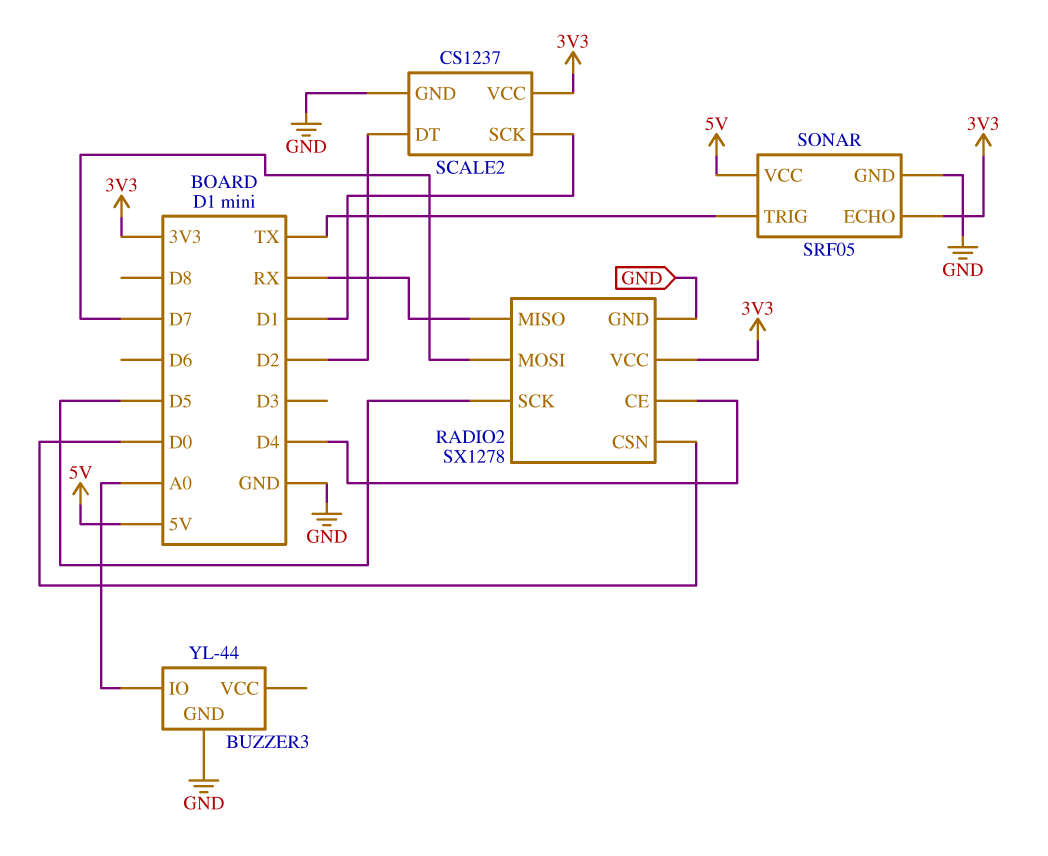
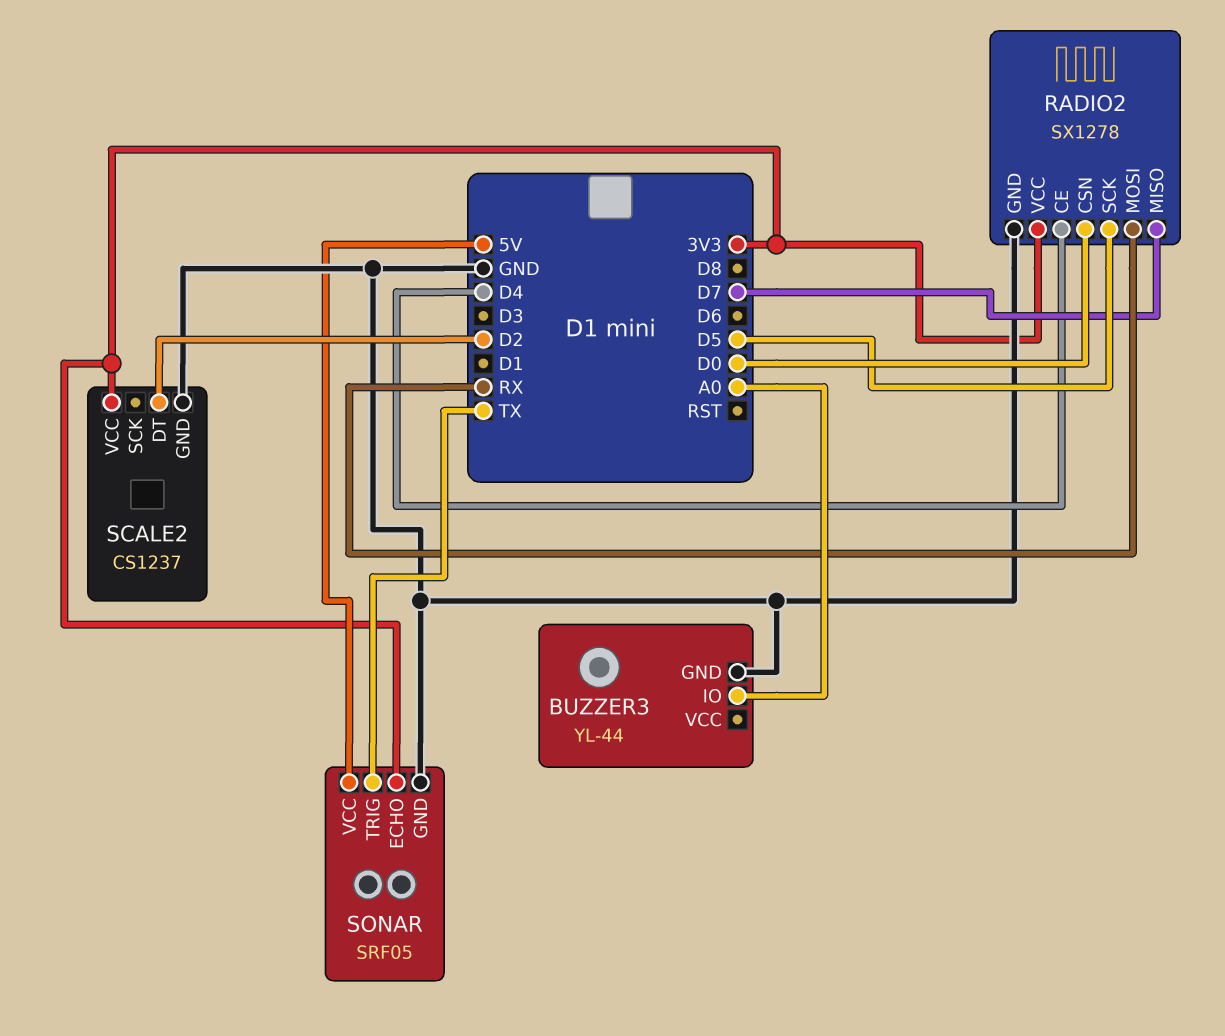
RADIO2 pin MISO: RX -> D7
RADIO2 pin MOSI: D7 -> RX
SCALE2 pin SCK: D1 -> none

